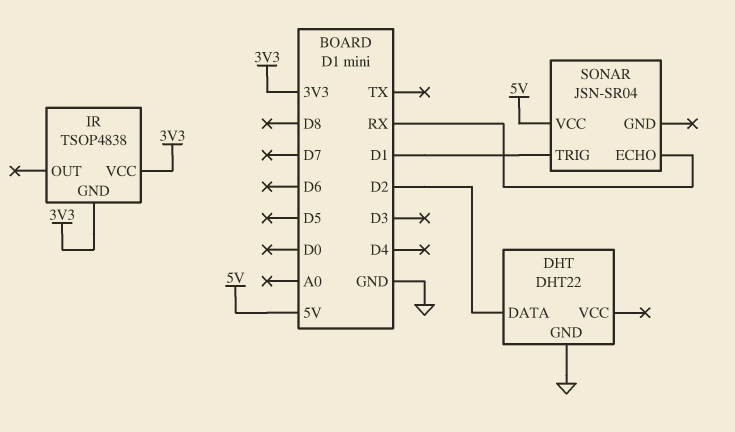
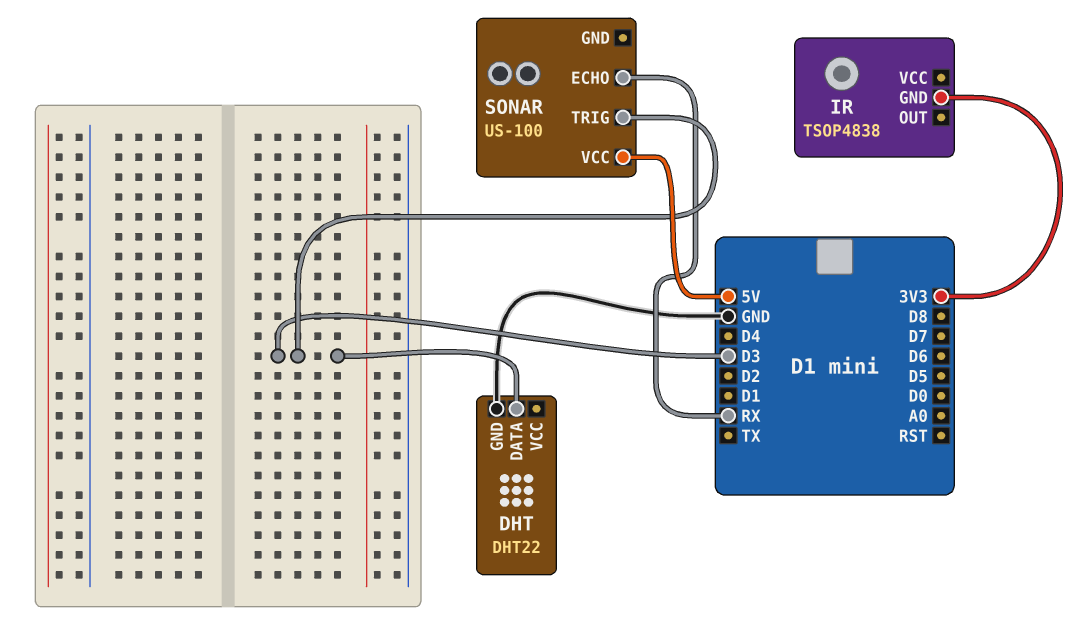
DHT pin DATA: D2 -> D3
IR pin VCC: 3V3 -> none
SONAR: JSN-SR04 -> US-100
SONAR pin TRIG: D1 -> D3

